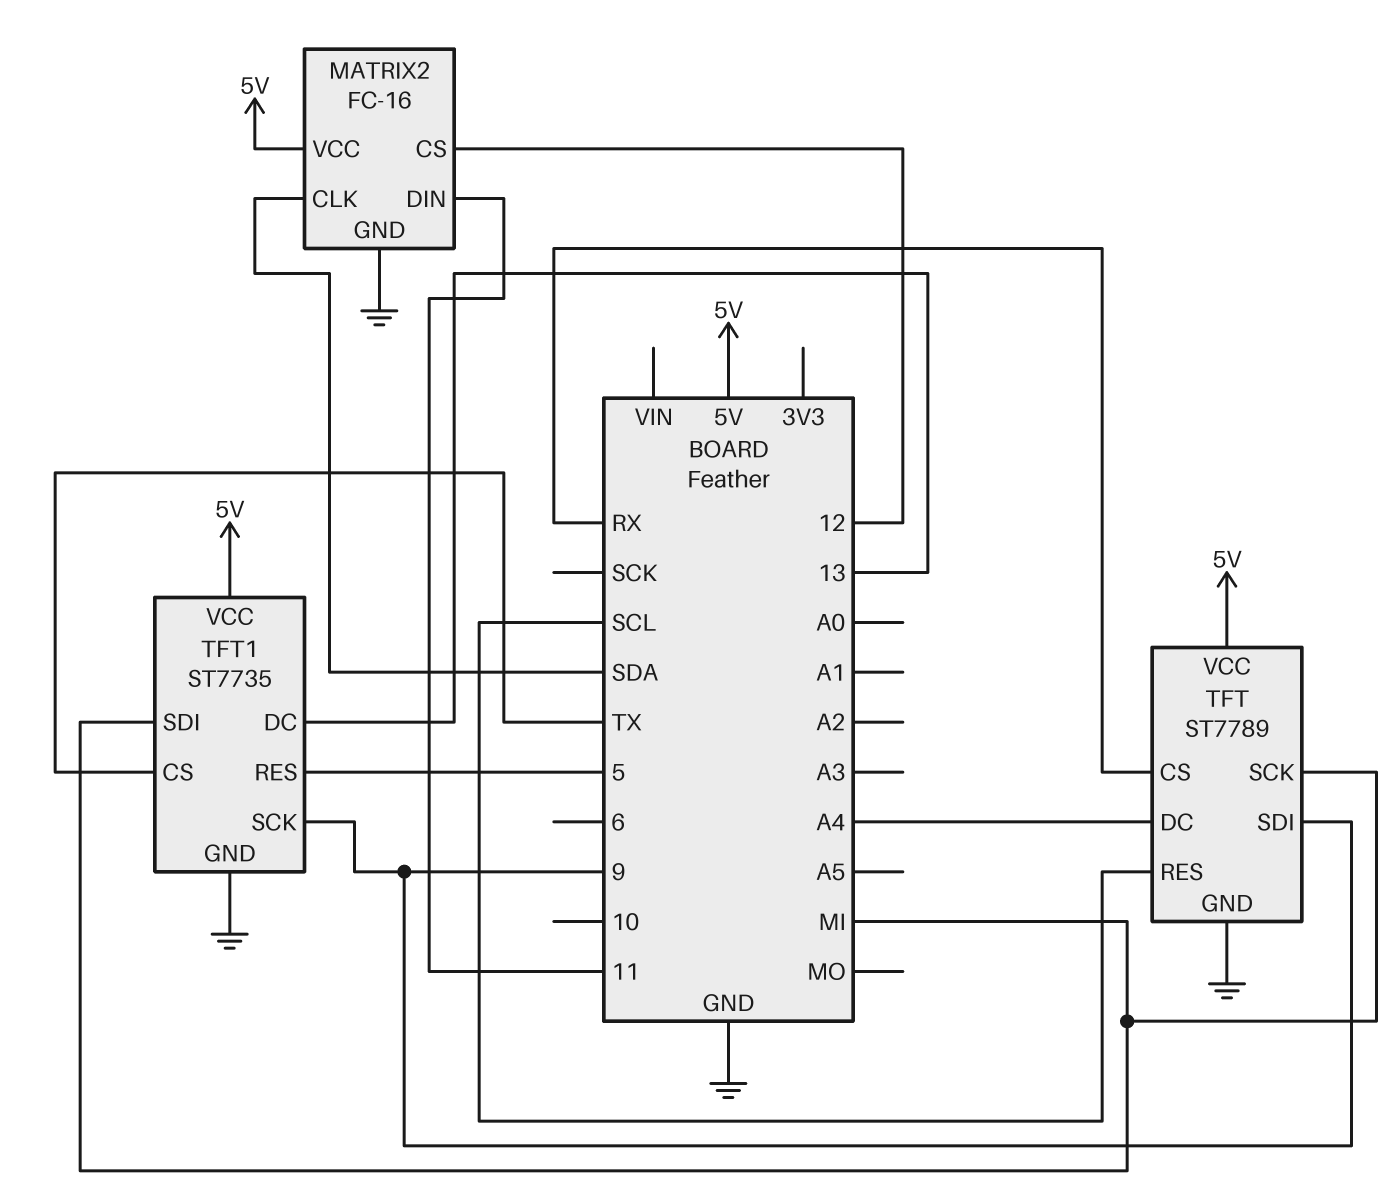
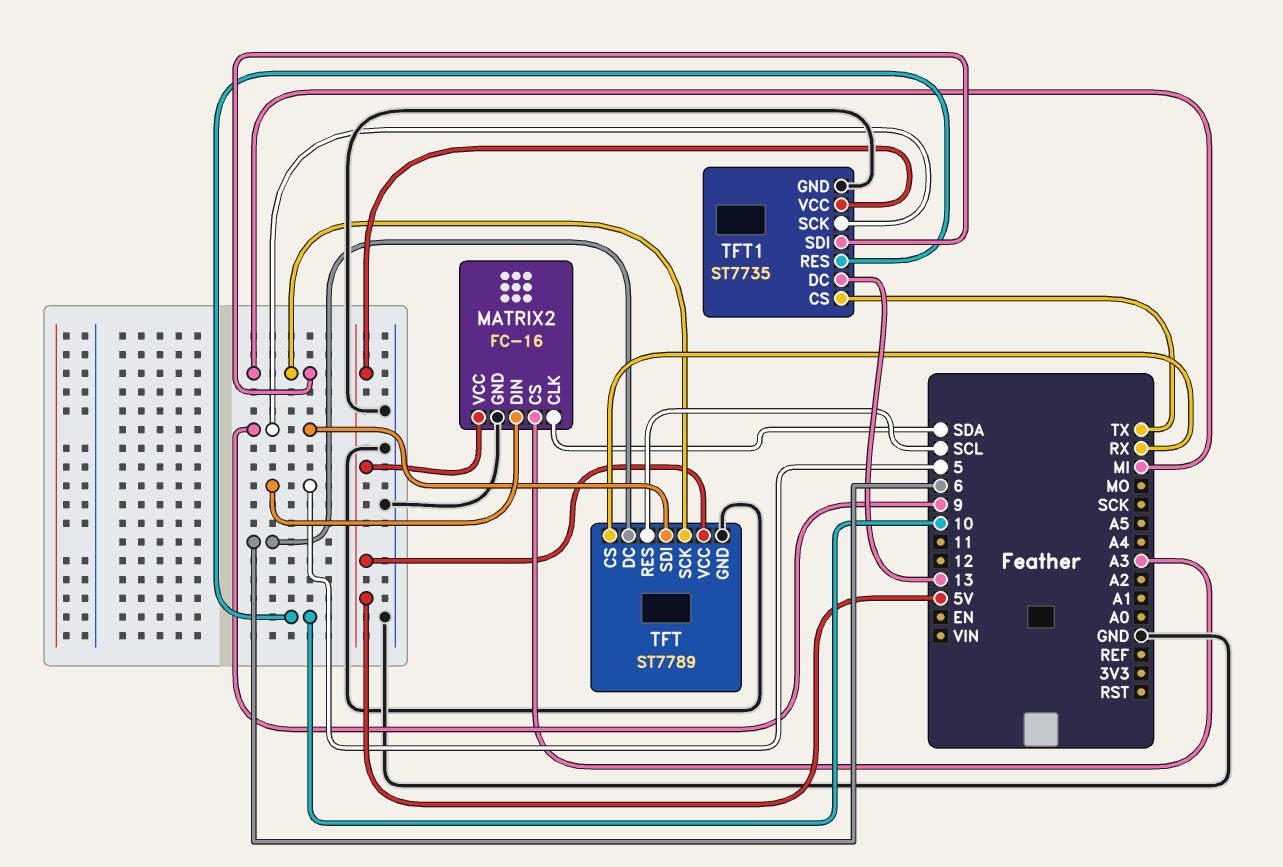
MATRIX2 pin CS: 12 -> A3
MATRIX2 pin DIN: 11 -> 5
TFT pin DC: A4 -> 6
TFT1 pin RES: 5 -> 10

